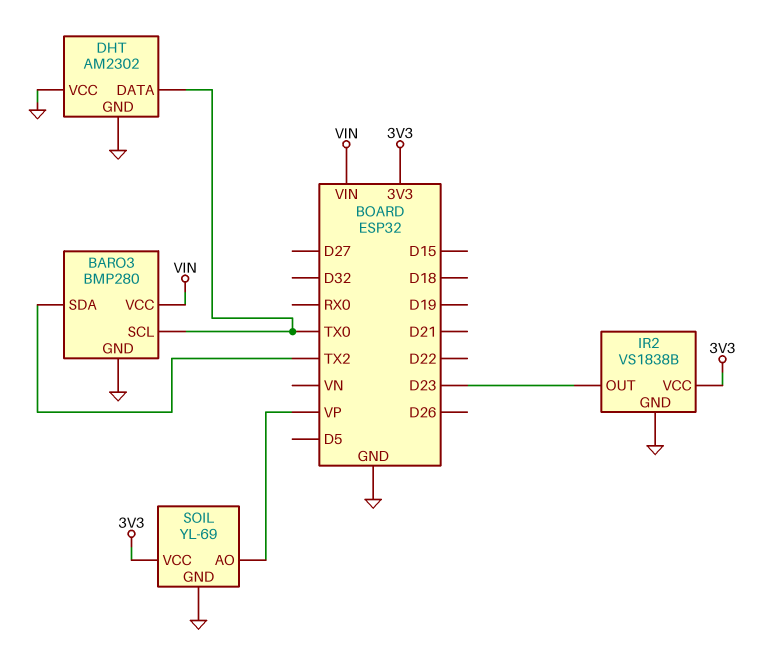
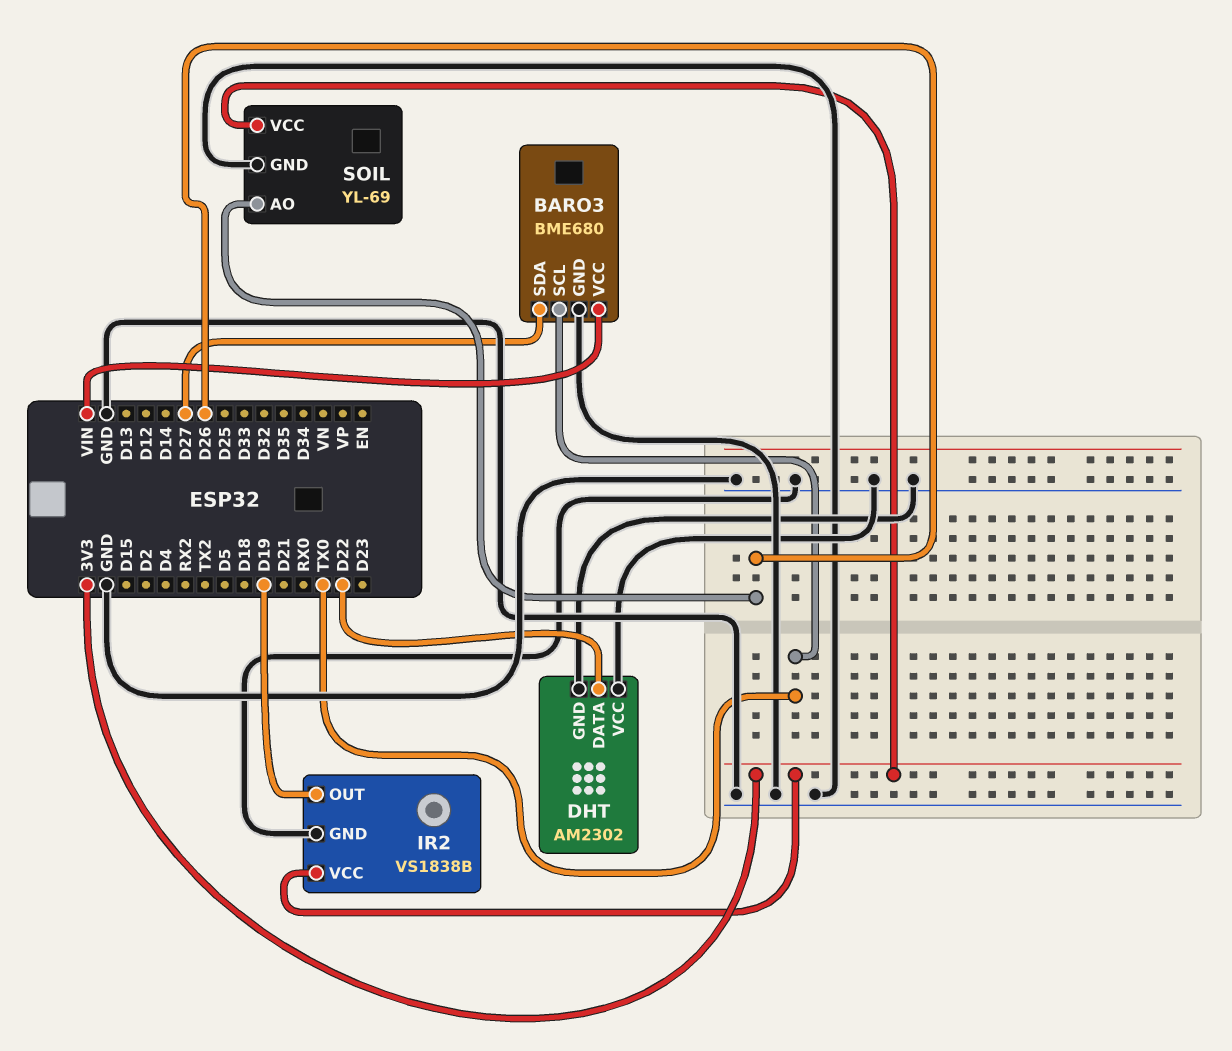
BARO3: BMP280 -> BME680
BARO3 pin SDA: TX2 -> D27
DHT pin DATA: TX0 -> D22
IR2 pin OUT: D23 -> D19
SOIL pin AO: VP -> D26

